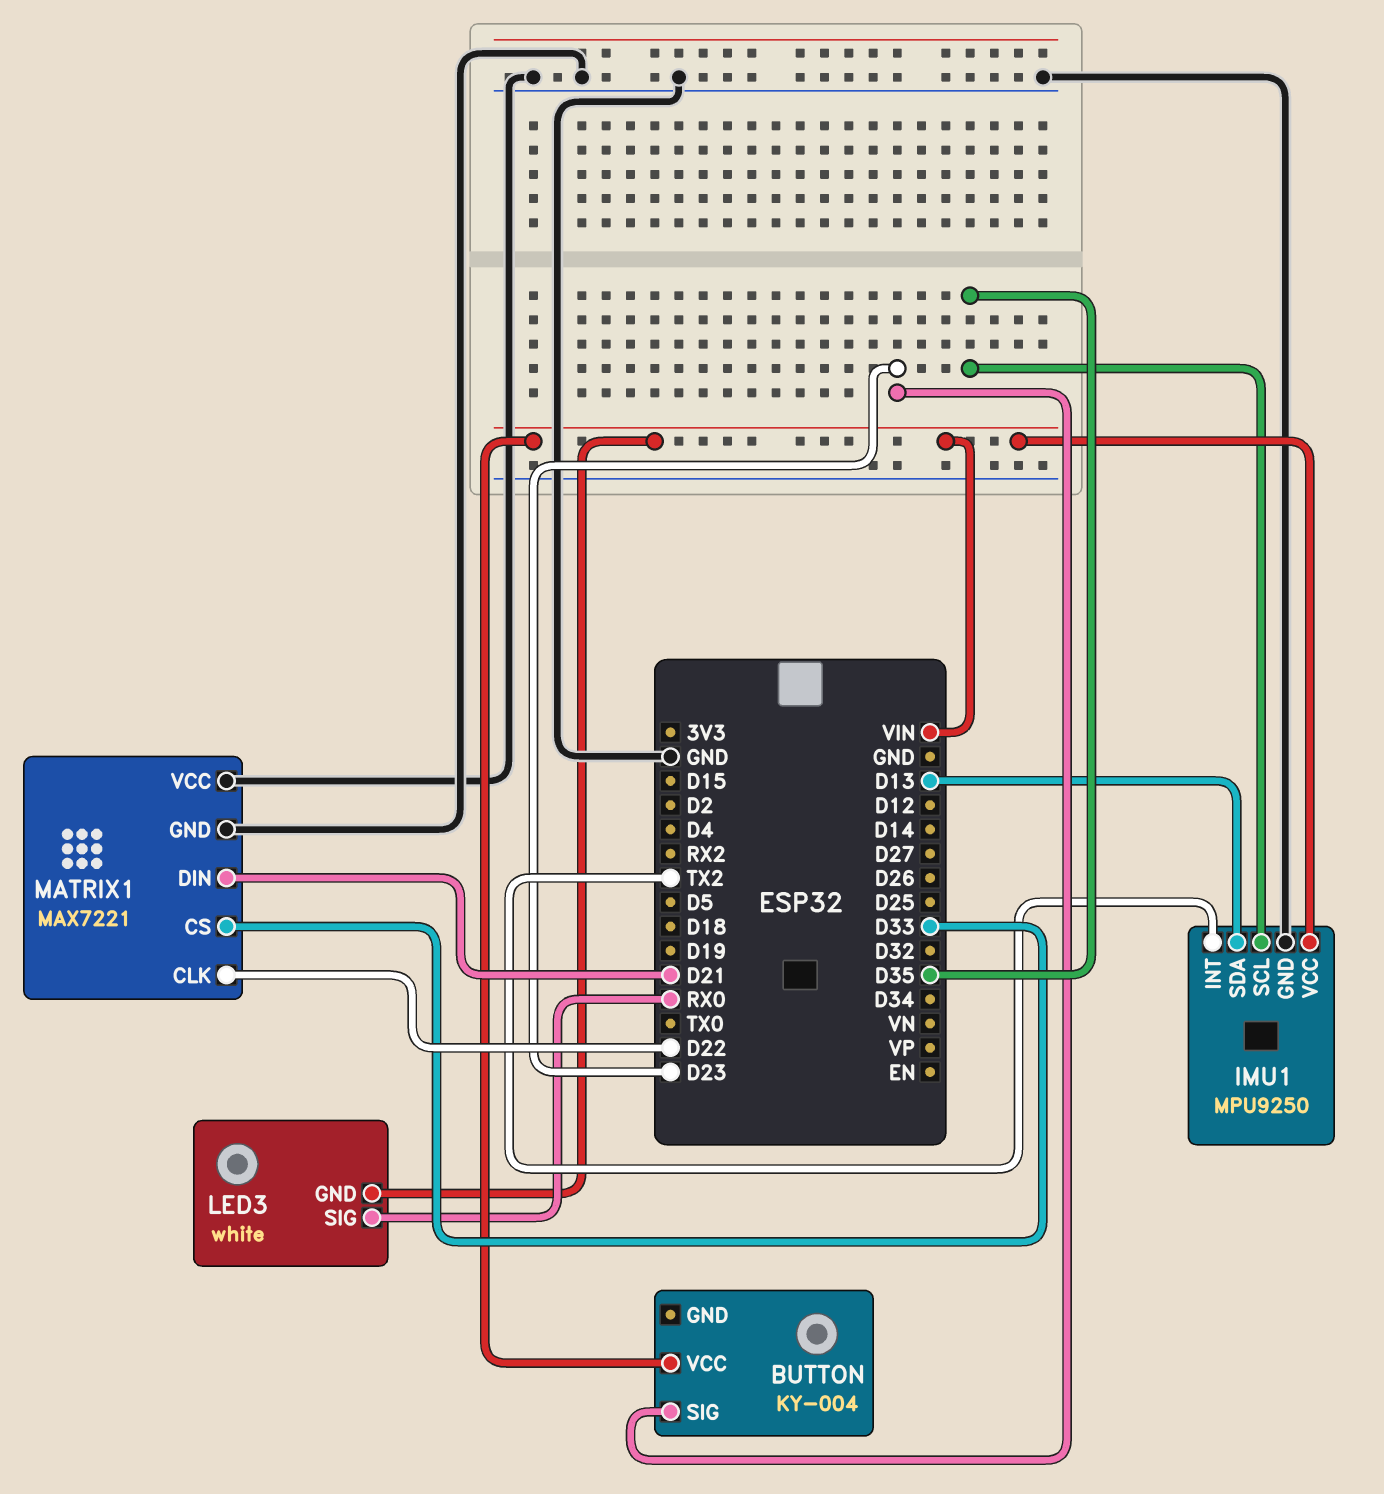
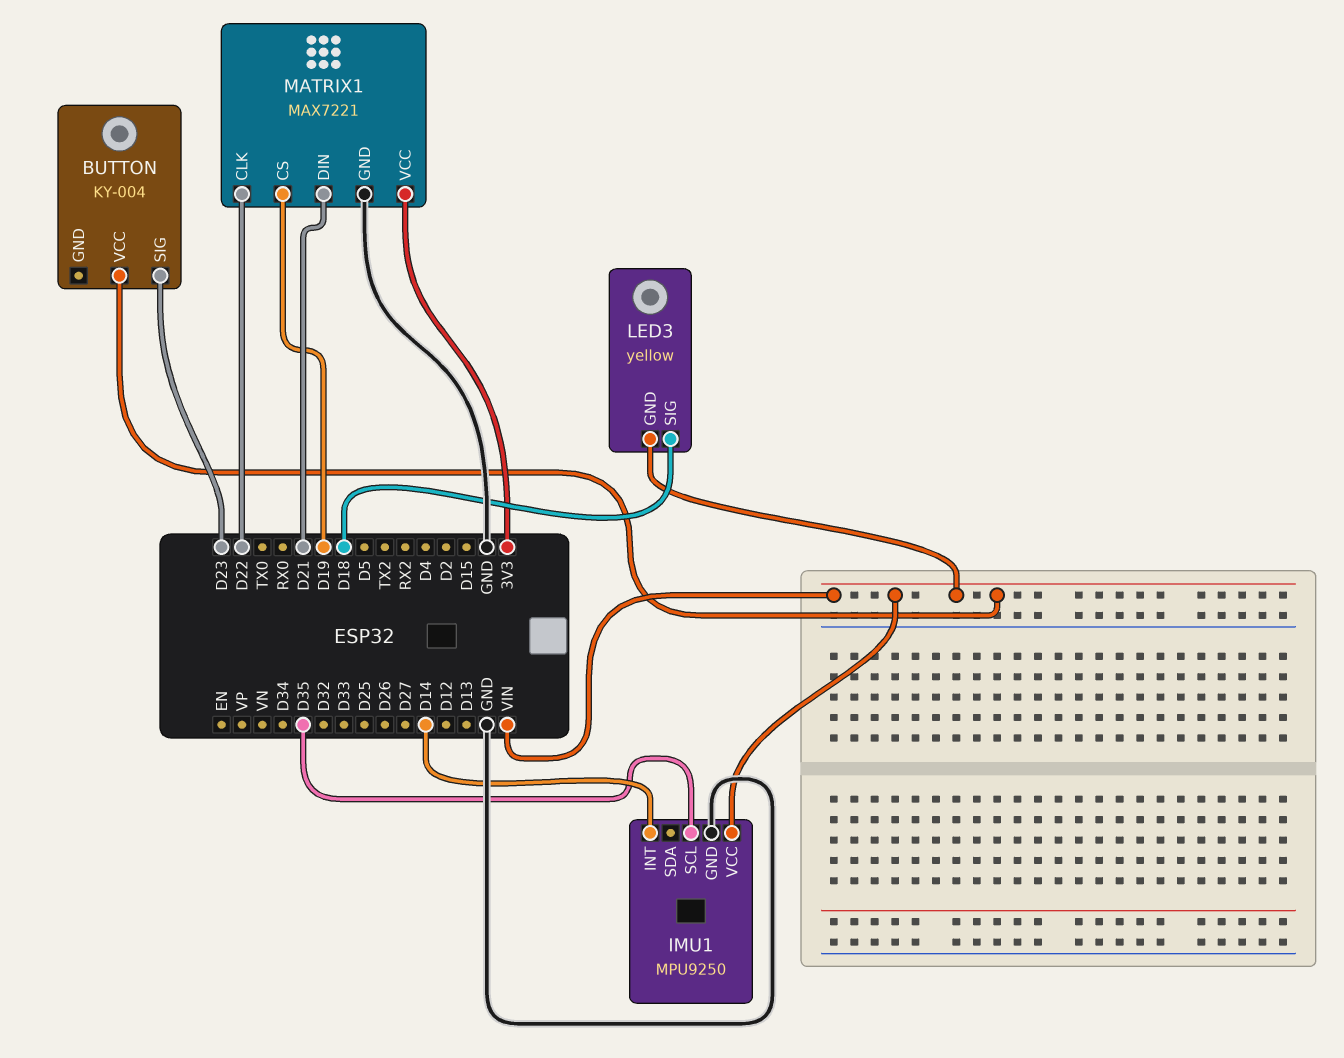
IMU1 pin INT: TX2 -> D14
IMU1 pin SDA: D13 -> none
LED3: white -> yellow
LED3 pin SIG: RX0 -> D18
MATRIX1 pin CS: D33 -> D19
MATRIX1 pin VCC: GND -> 3V3

